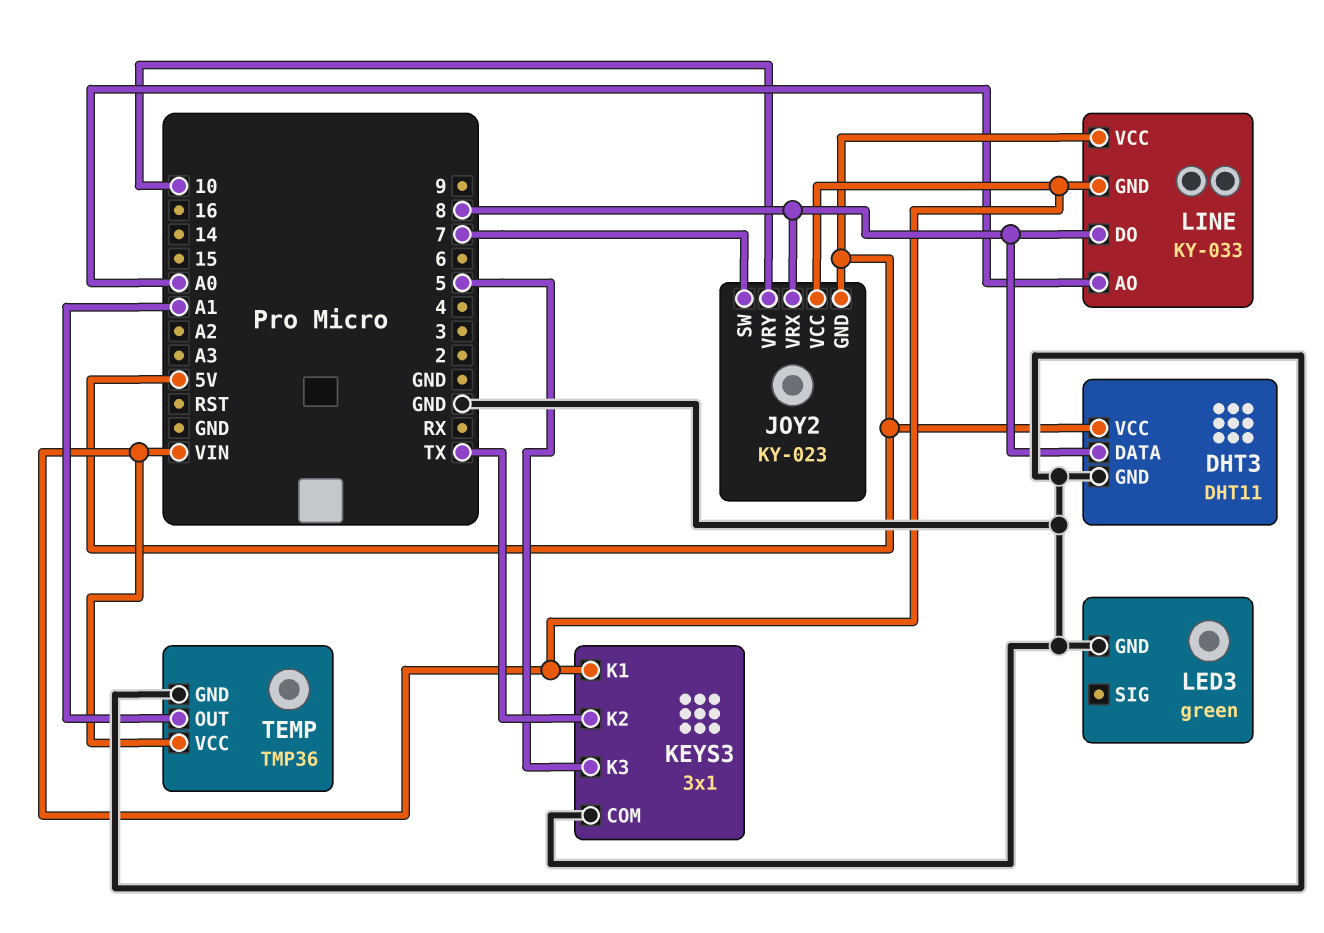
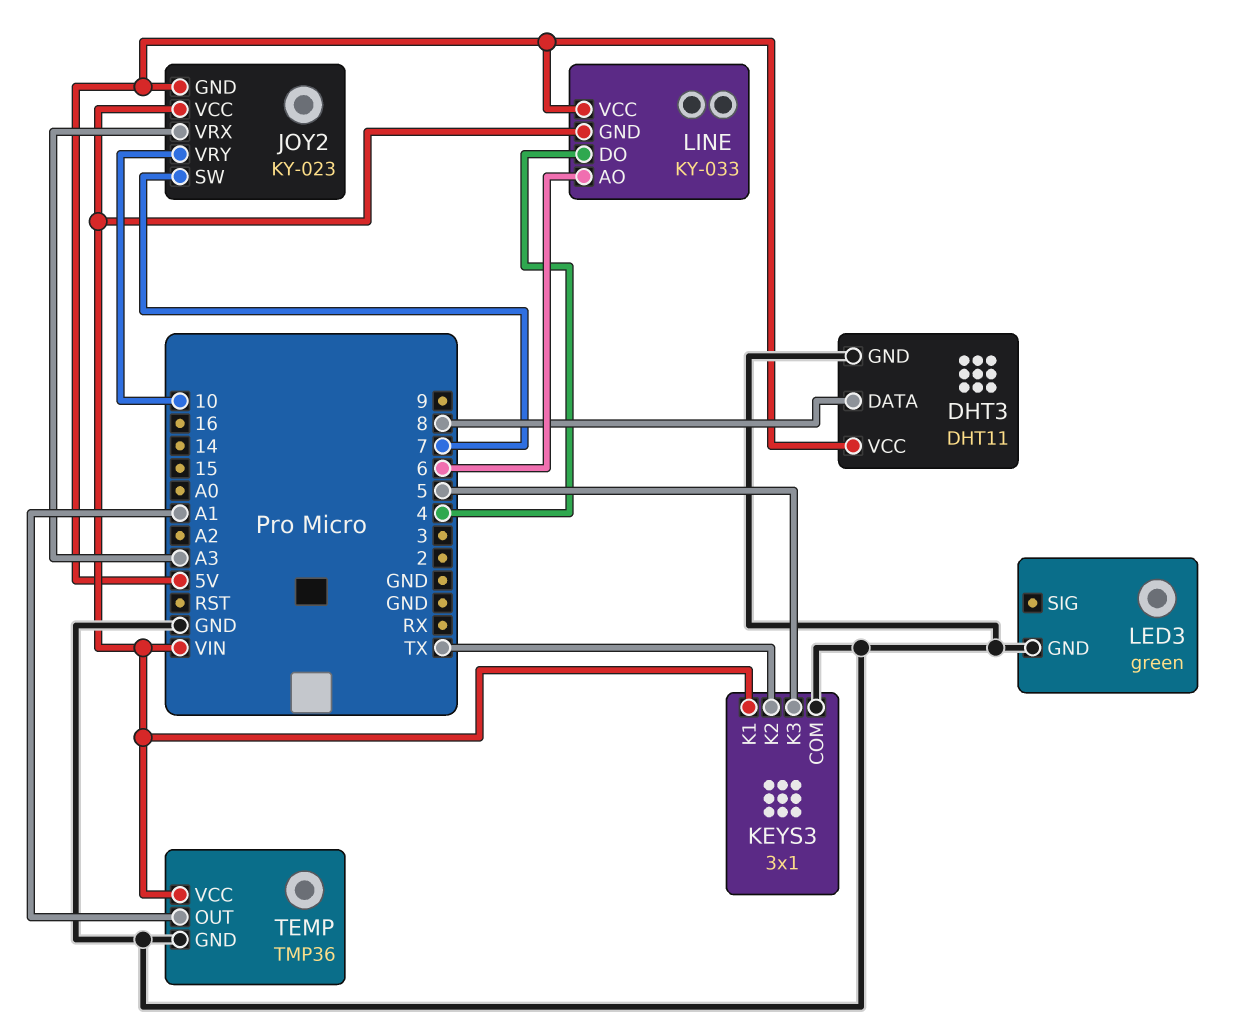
JOY2 pin VRX: 8 -> A3
LINE pin AO: A0 -> 6
LINE pin DO: 8 -> 4

